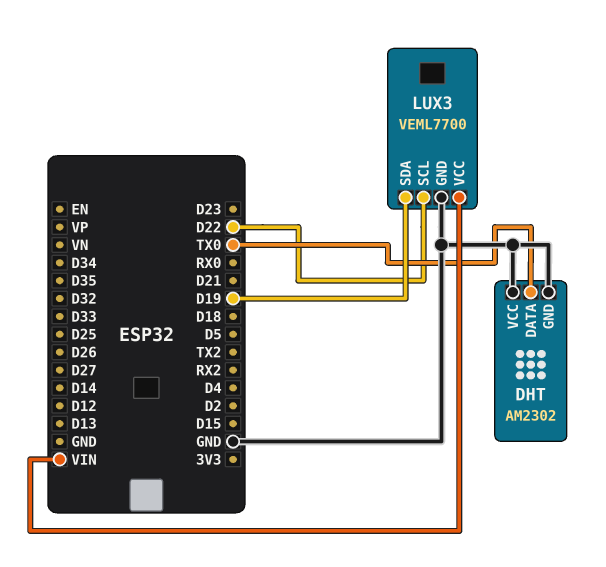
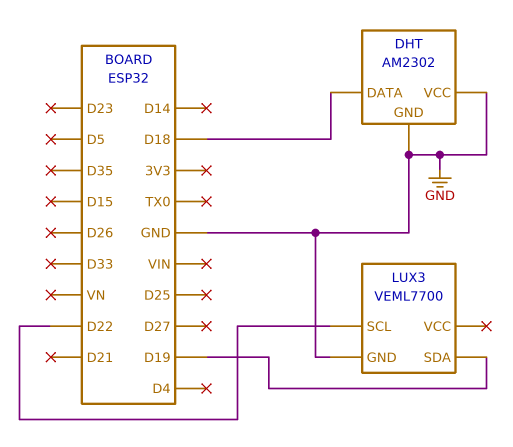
DHT pin DATA: TX0 -> D18
LUX3 pin VCC: VIN -> none

